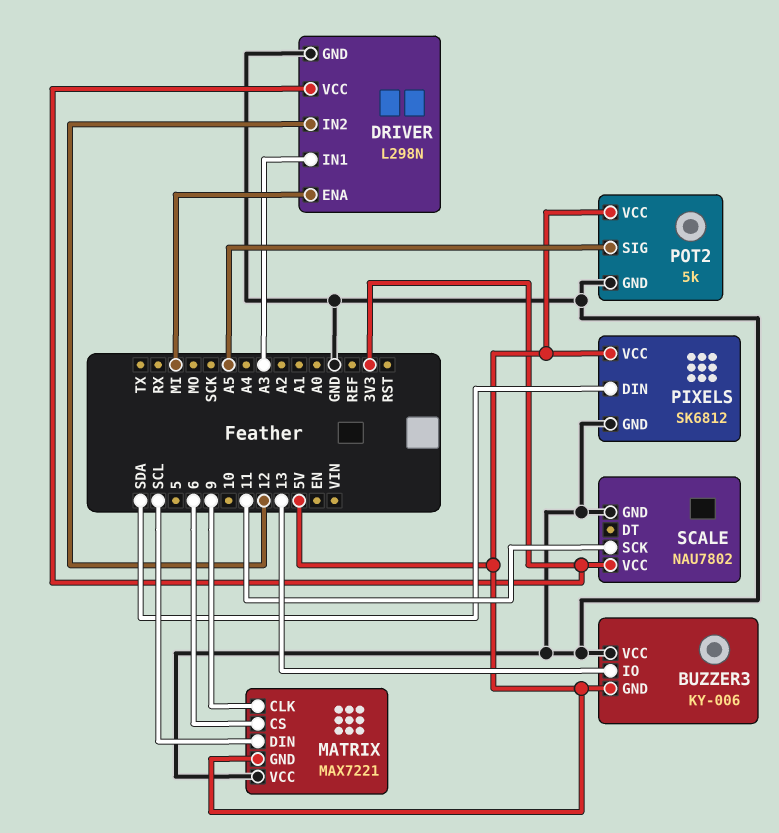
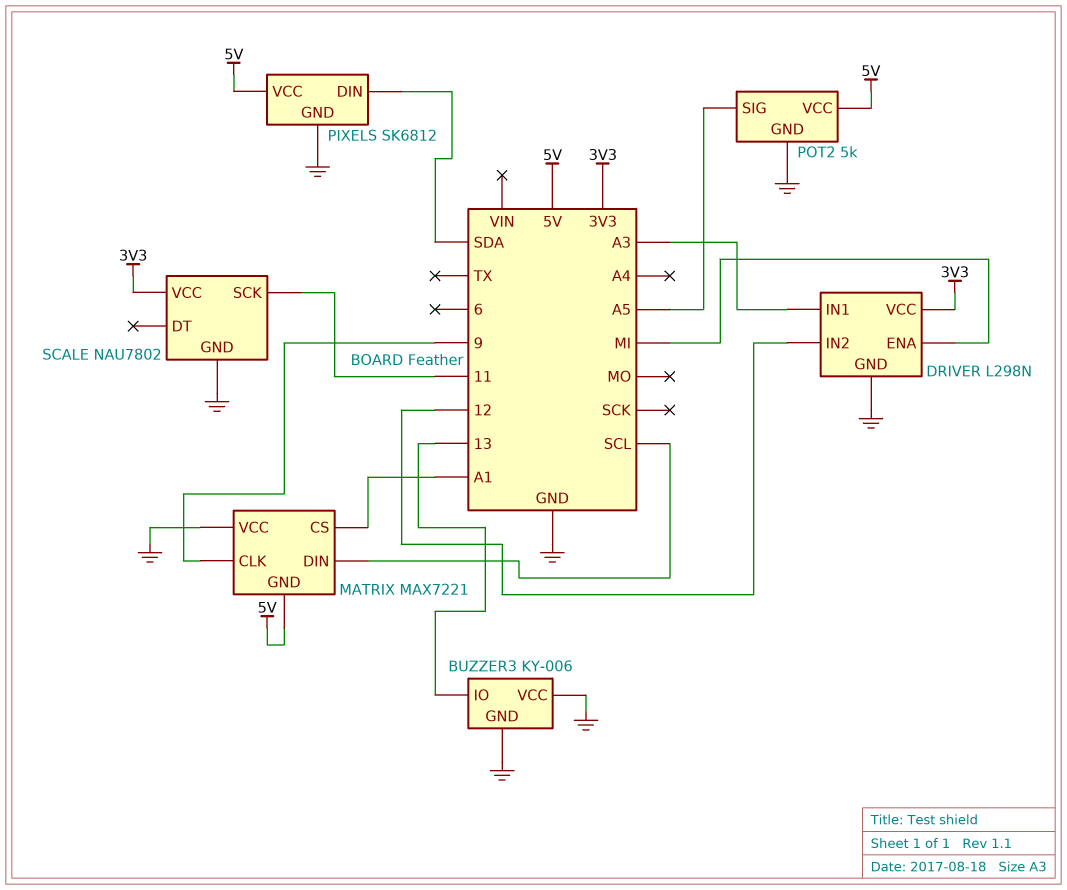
BUZZER3 pin GND: 5V -> GND
MATRIX pin CS: 6 -> A1

